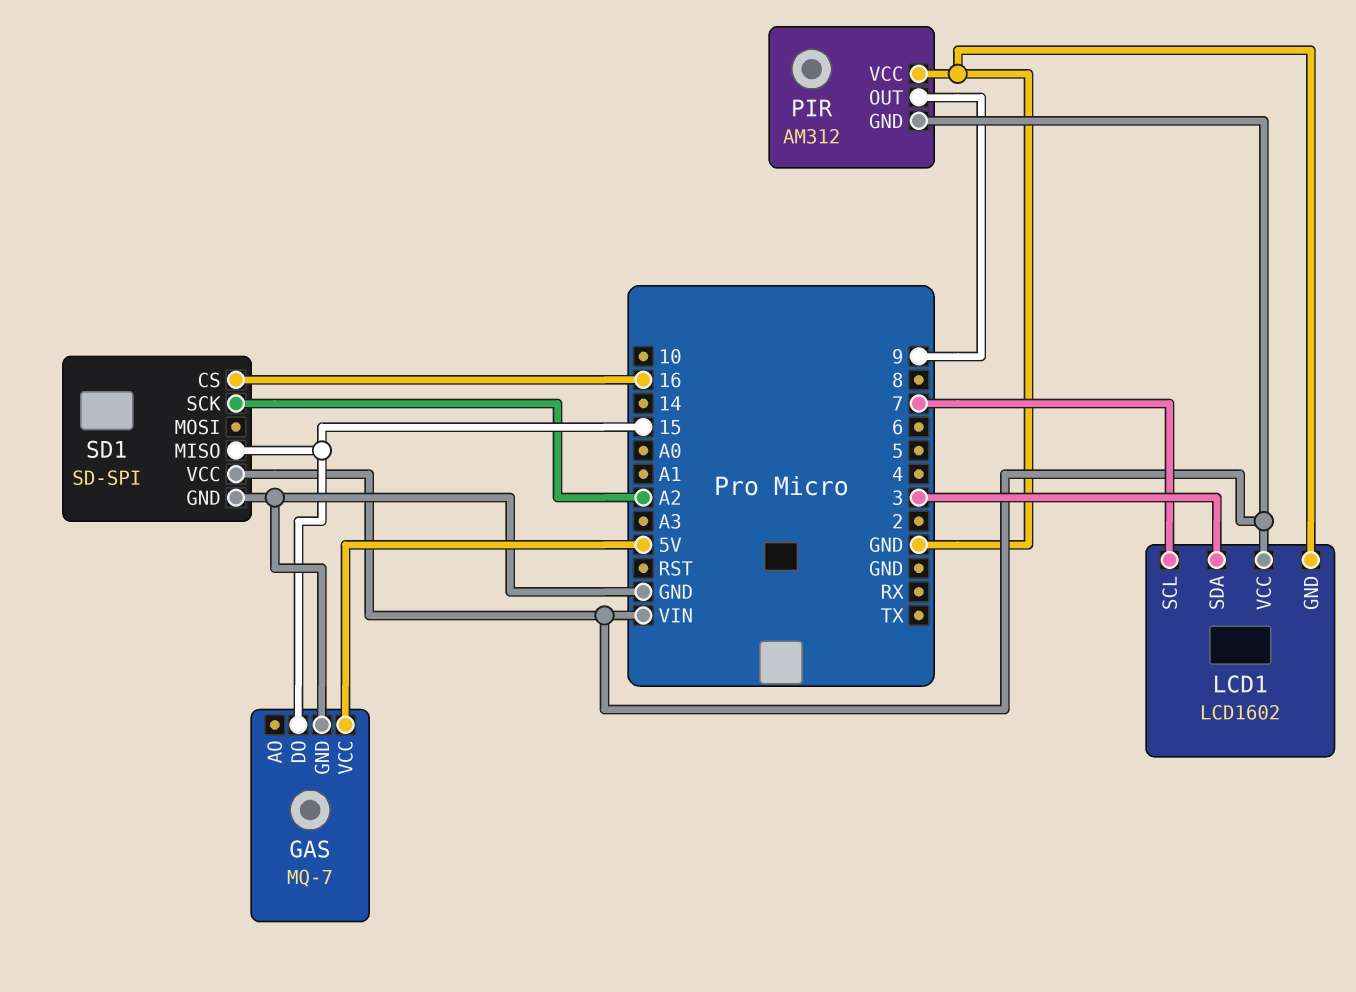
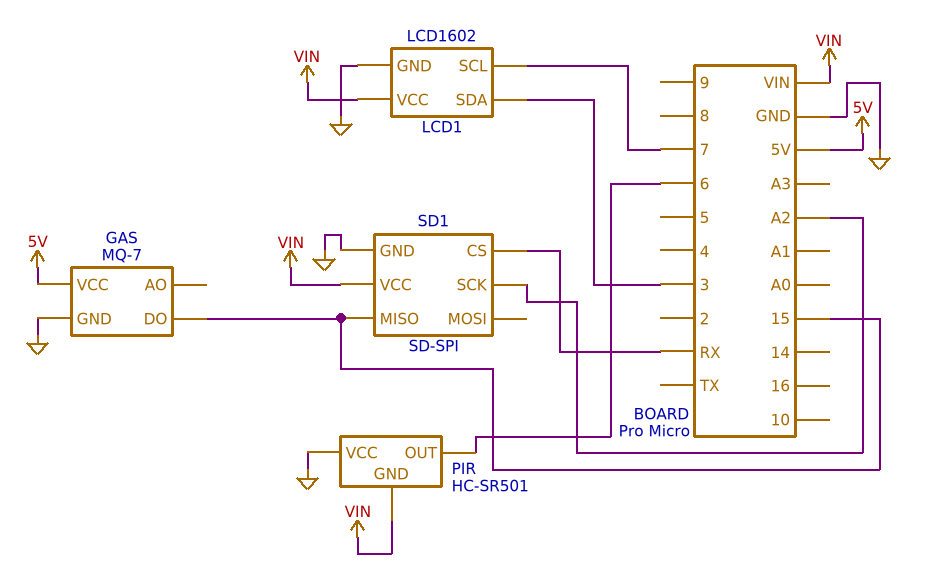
PIR: AM312 -> HC-SR501
PIR pin OUT: 9 -> 6
SD1 pin CS: 16 -> RX

